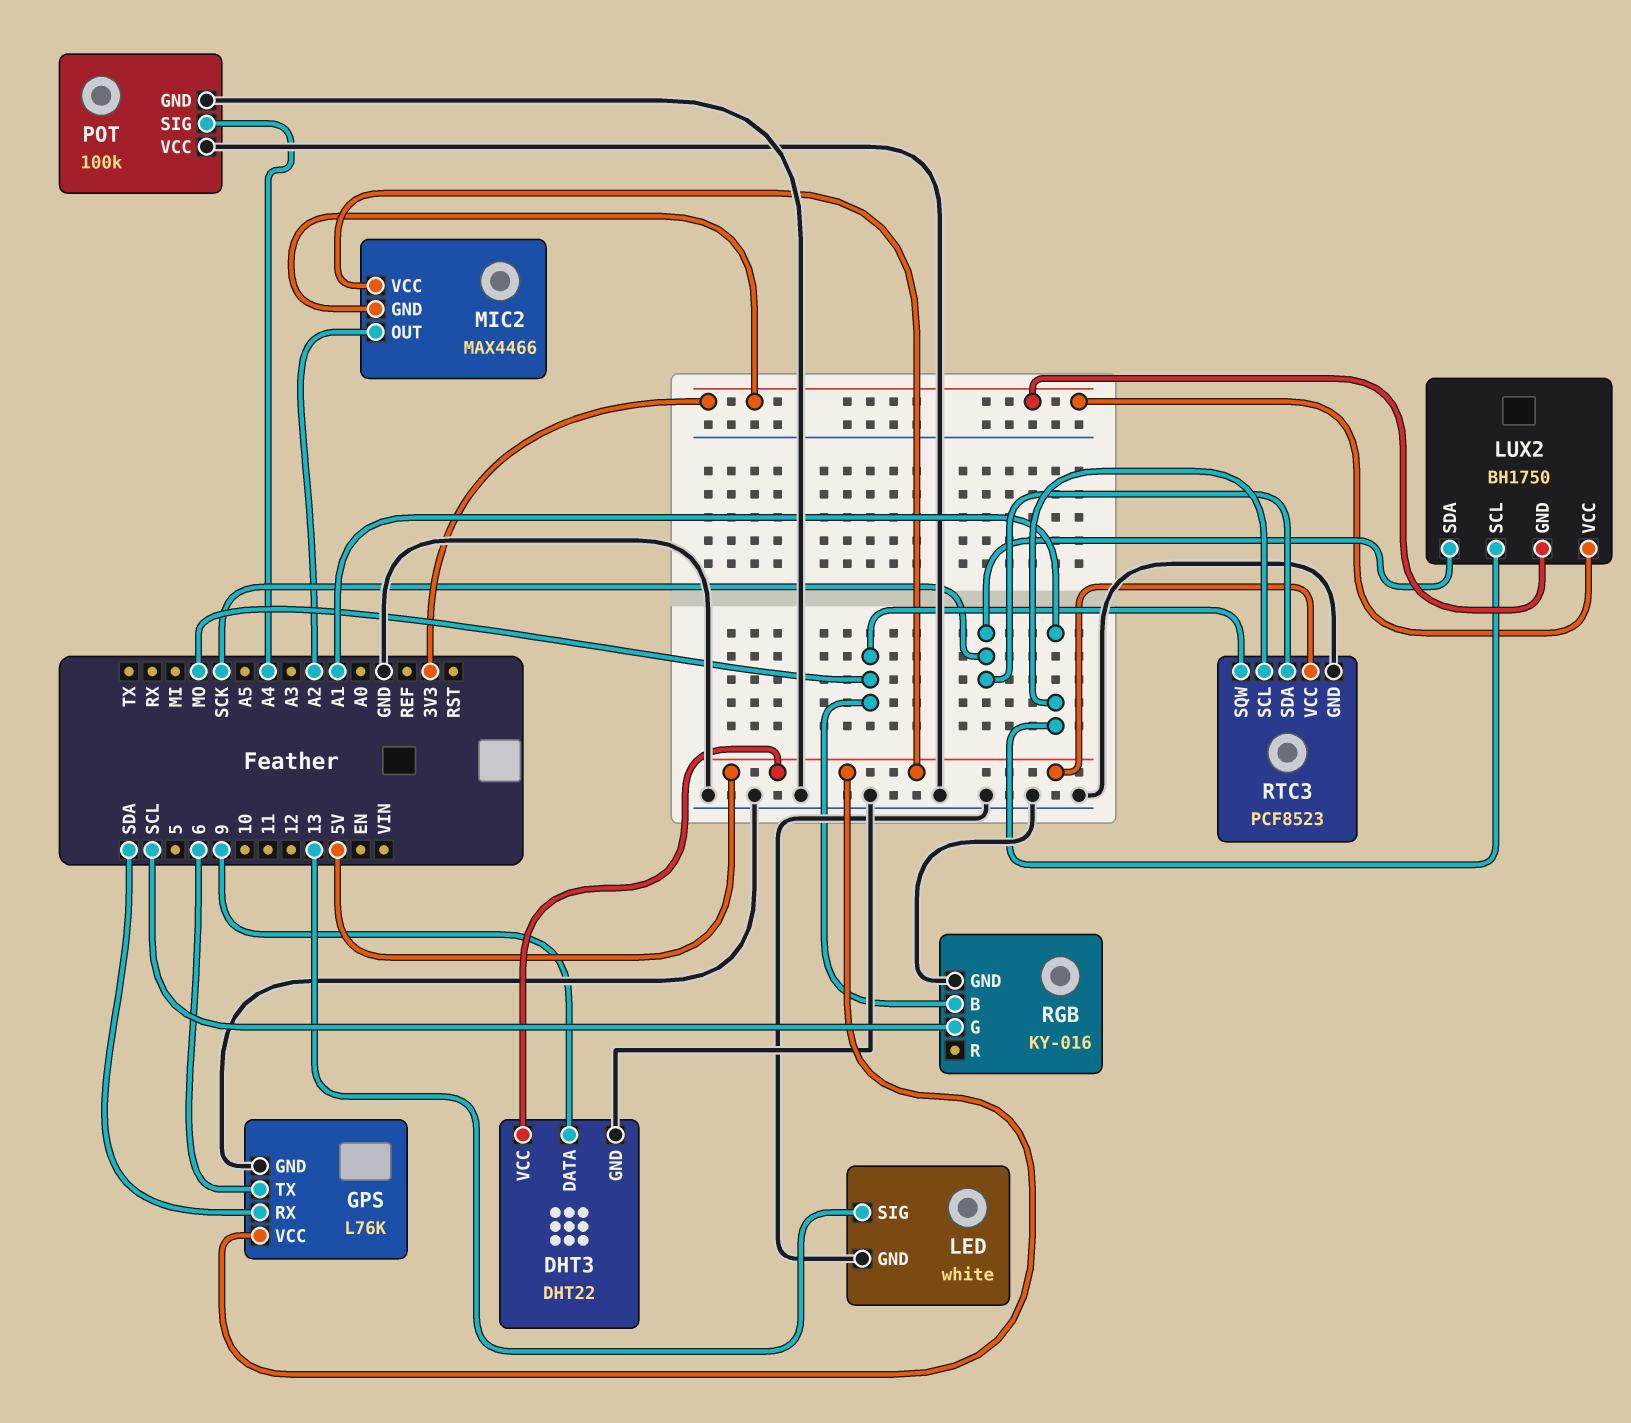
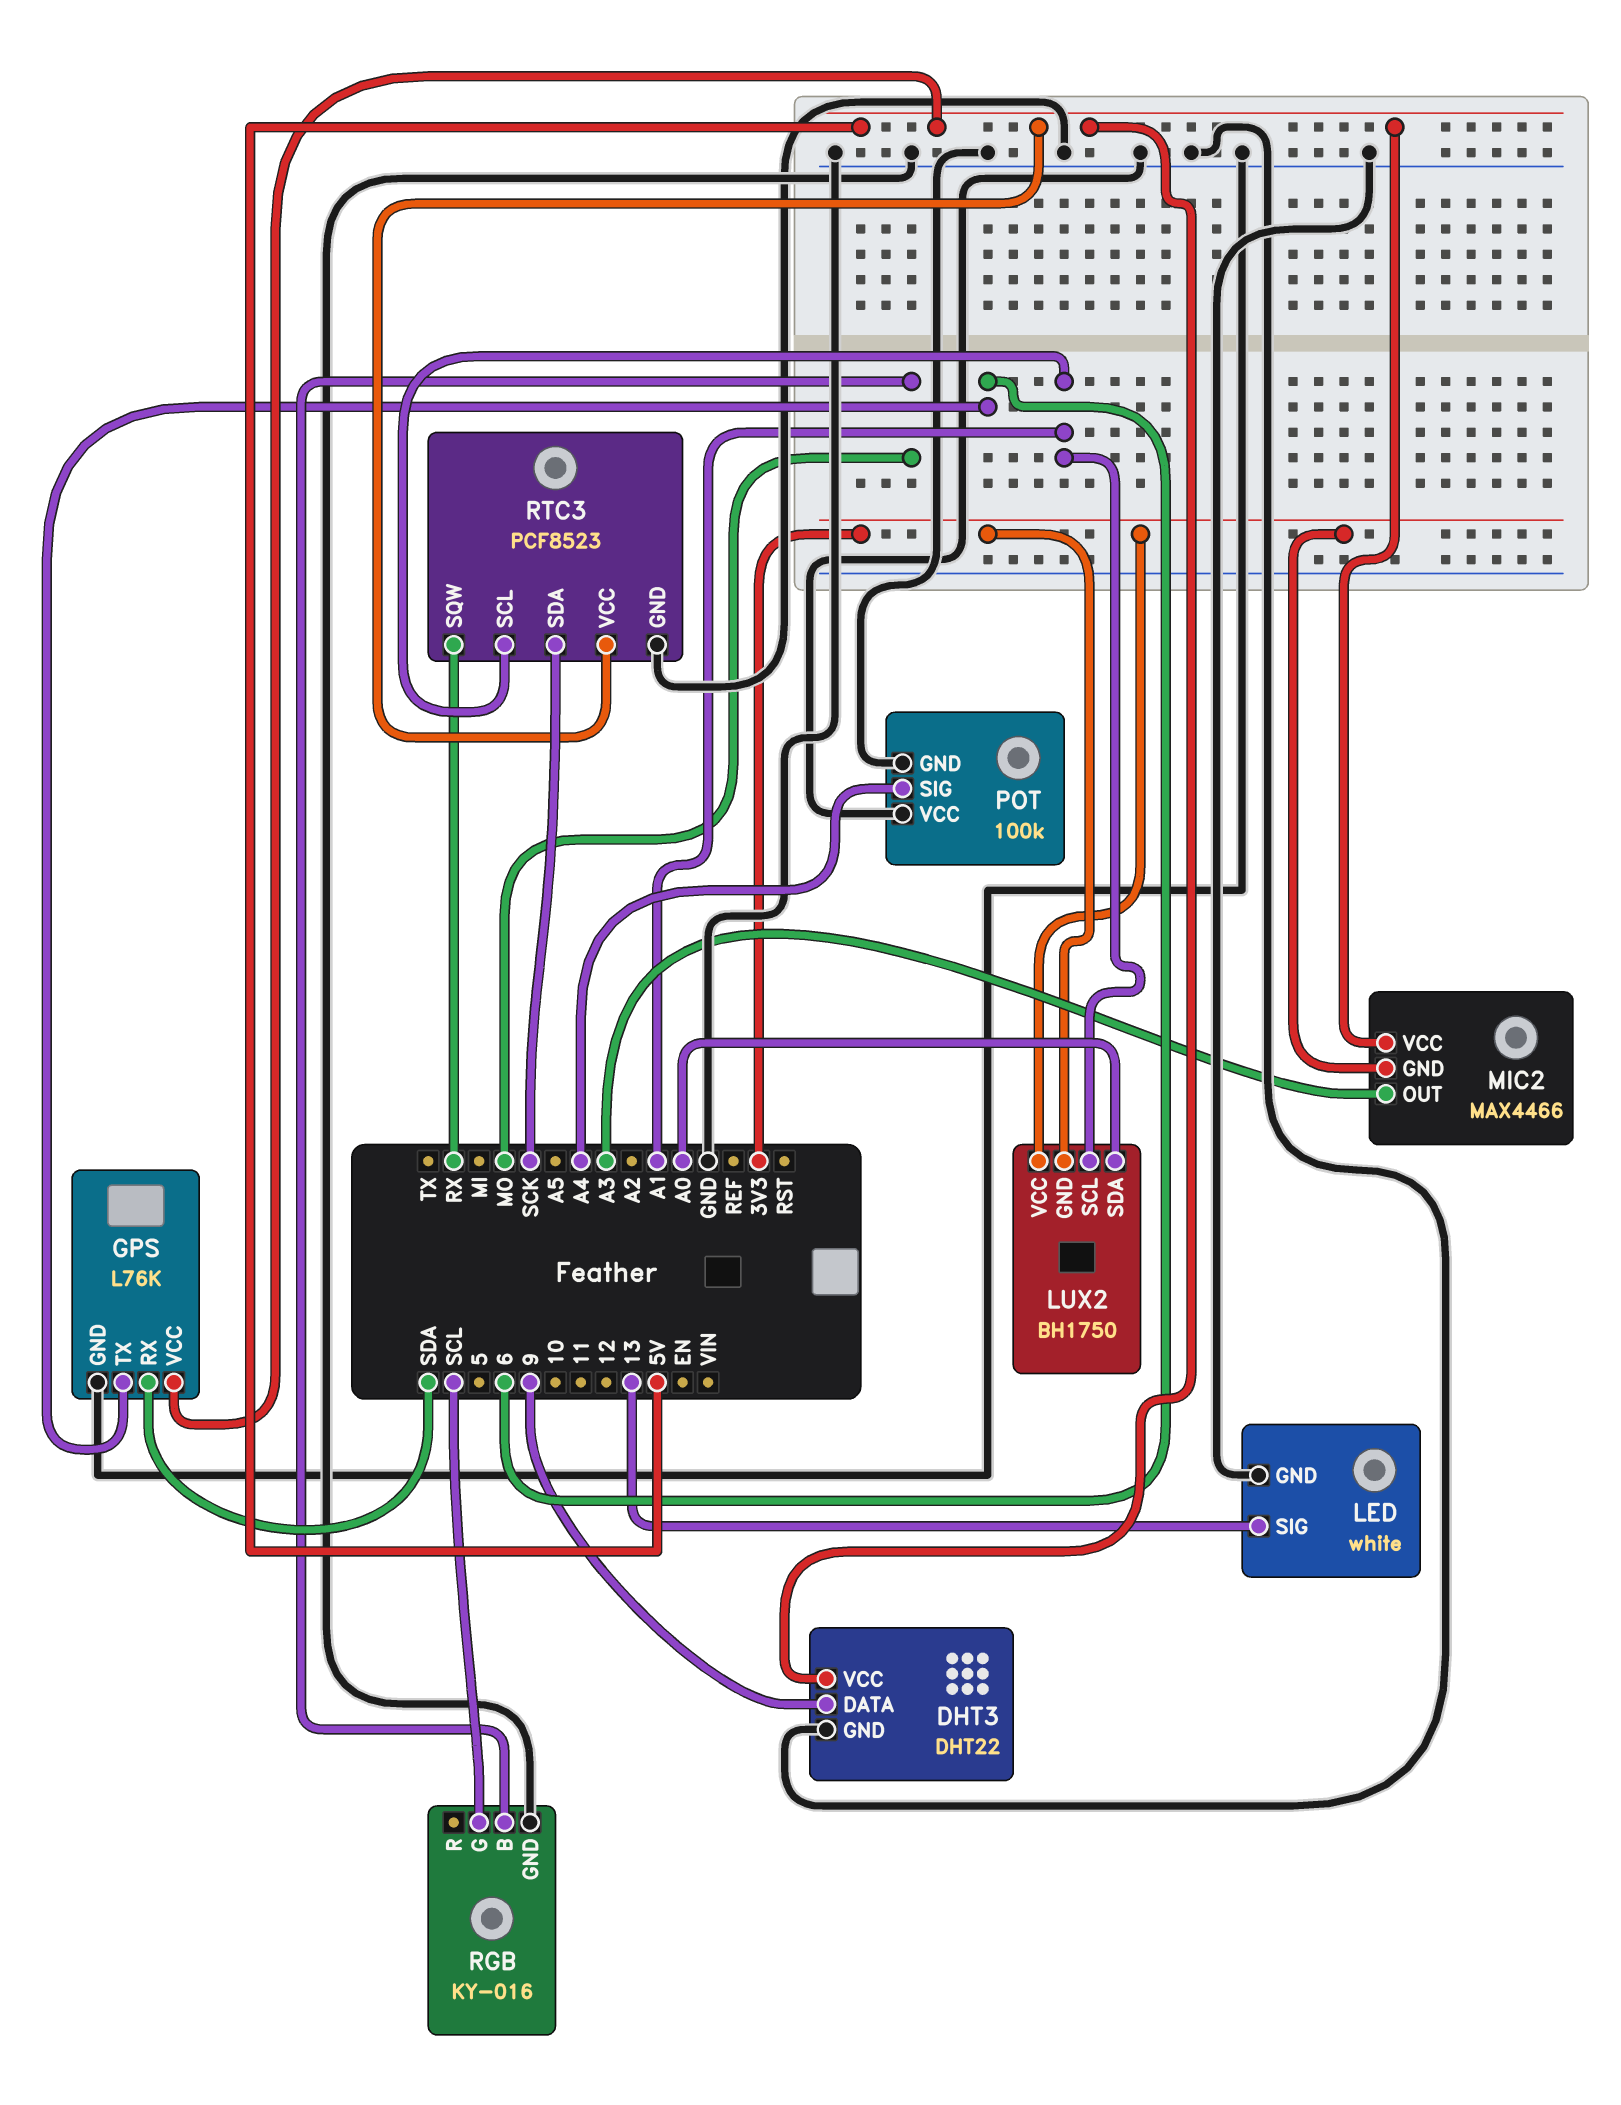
LUX2 pin SDA: SCK -> A0
MIC2 pin OUT: A2 -> A3
RTC3 pin SQW: MO -> RX

